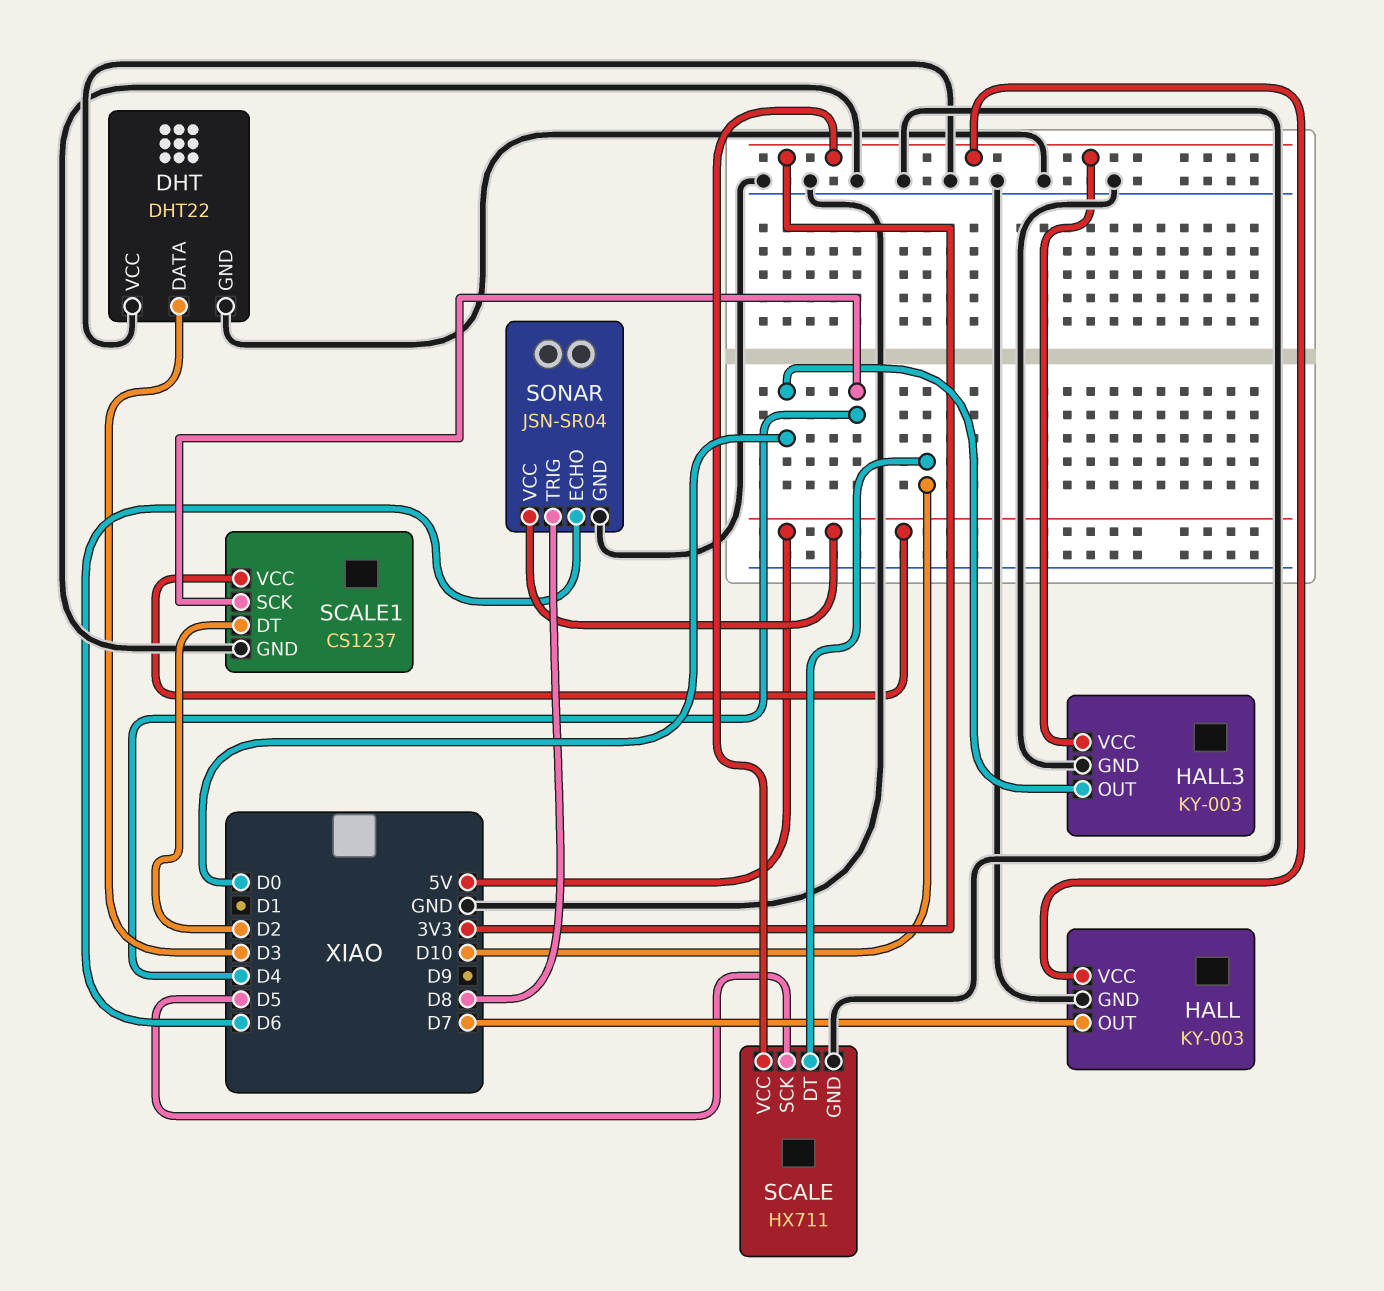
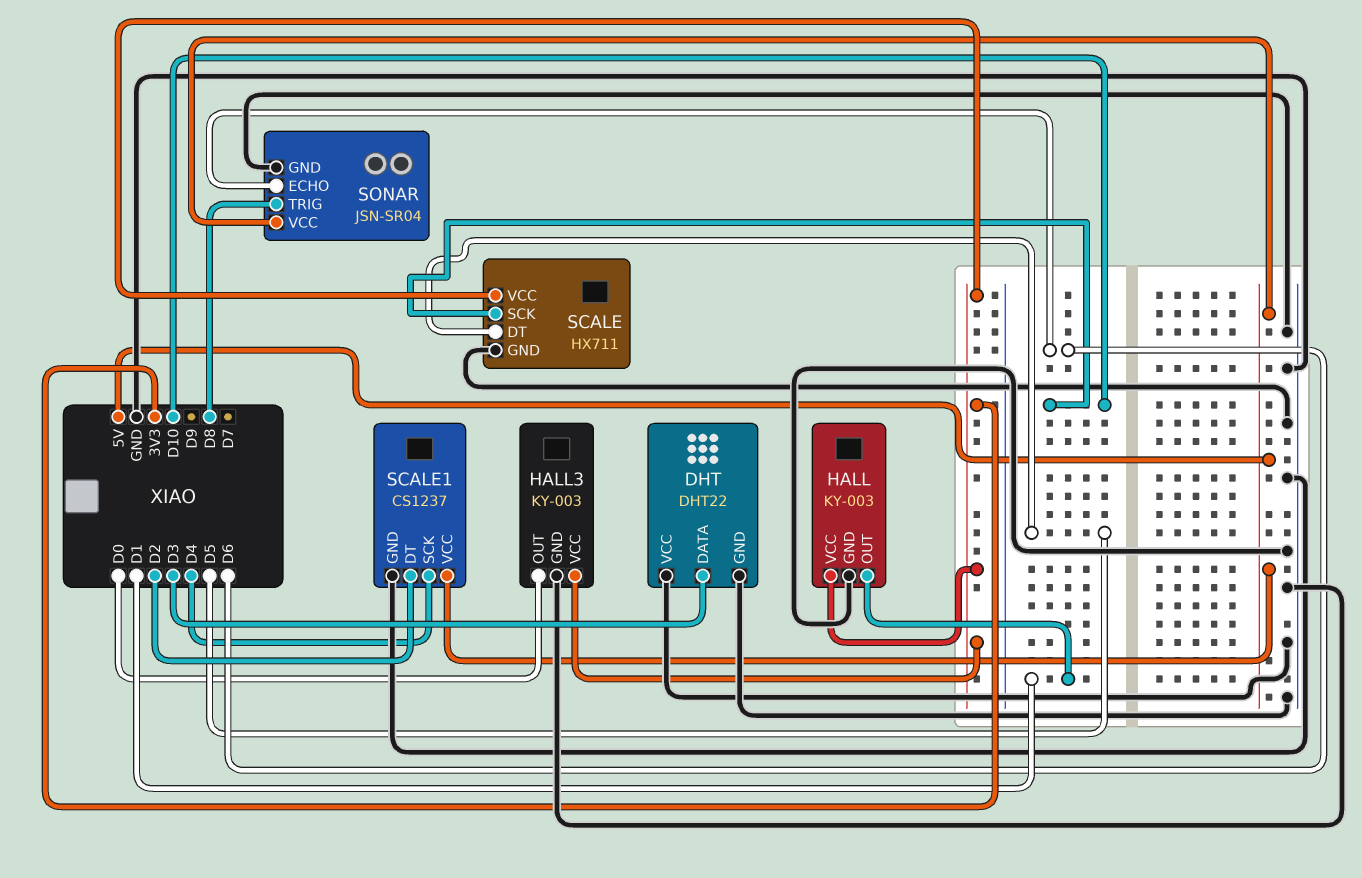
HALL pin OUT: D7 -> D1
SCALE pin DT: D10 -> D5
SCALE pin SCK: D5 -> D10

